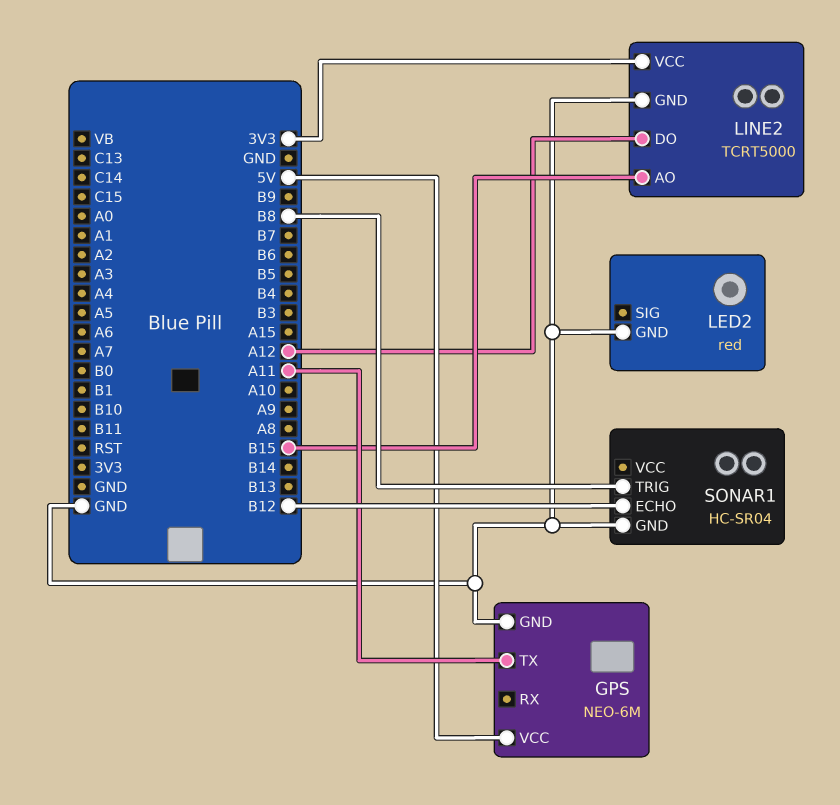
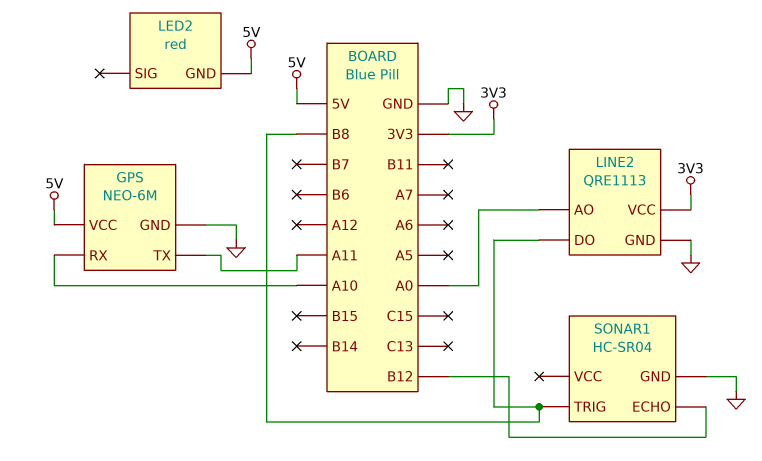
GPS pin RX: none -> A10
LED2 pin GND: GND -> 5V
LINE2: TCRT5000 -> QRE1113
LINE2 pin AO: B15 -> A0
LINE2 pin DO: A12 -> B8

